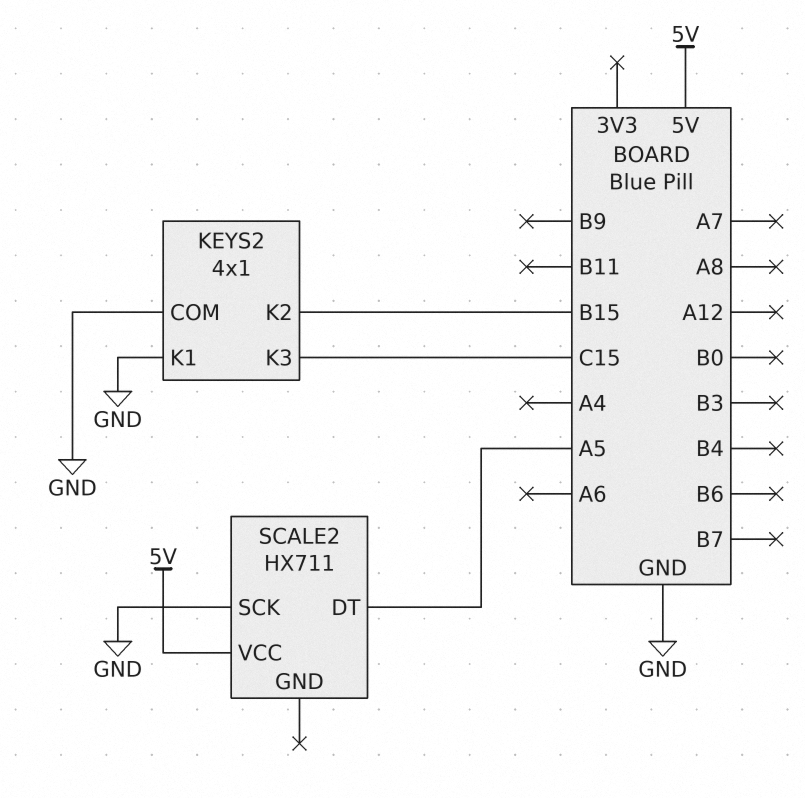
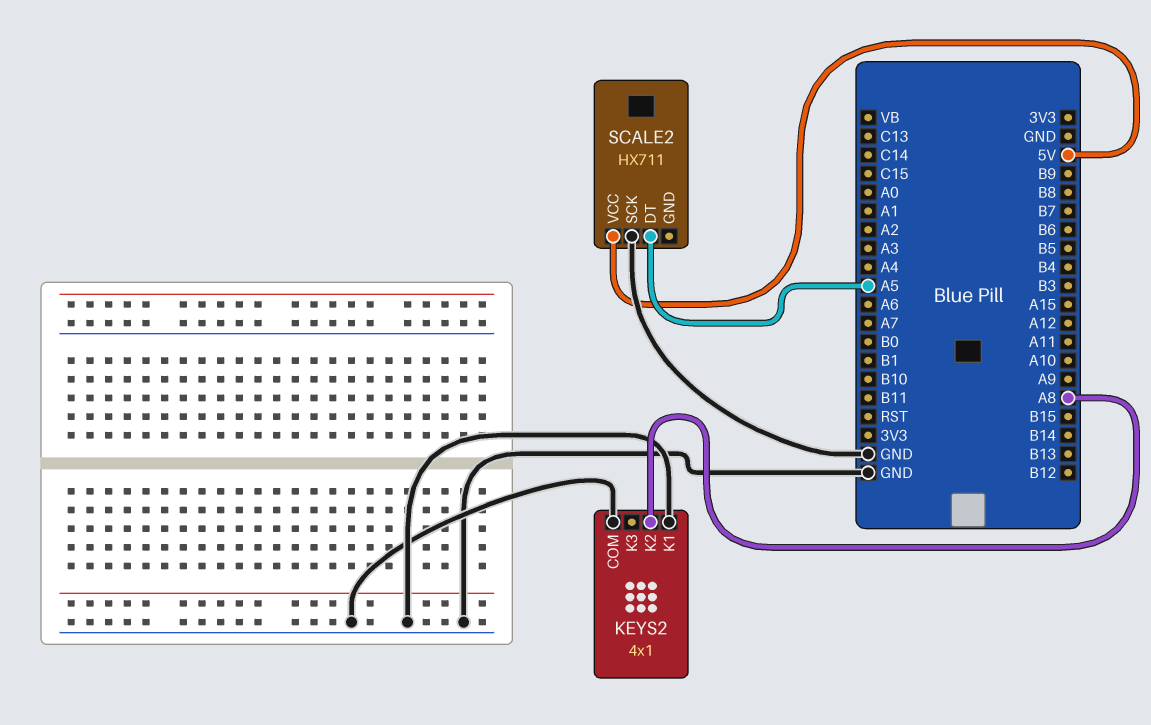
KEYS2 pin K2: B15 -> A8
KEYS2 pin K3: C15 -> none

